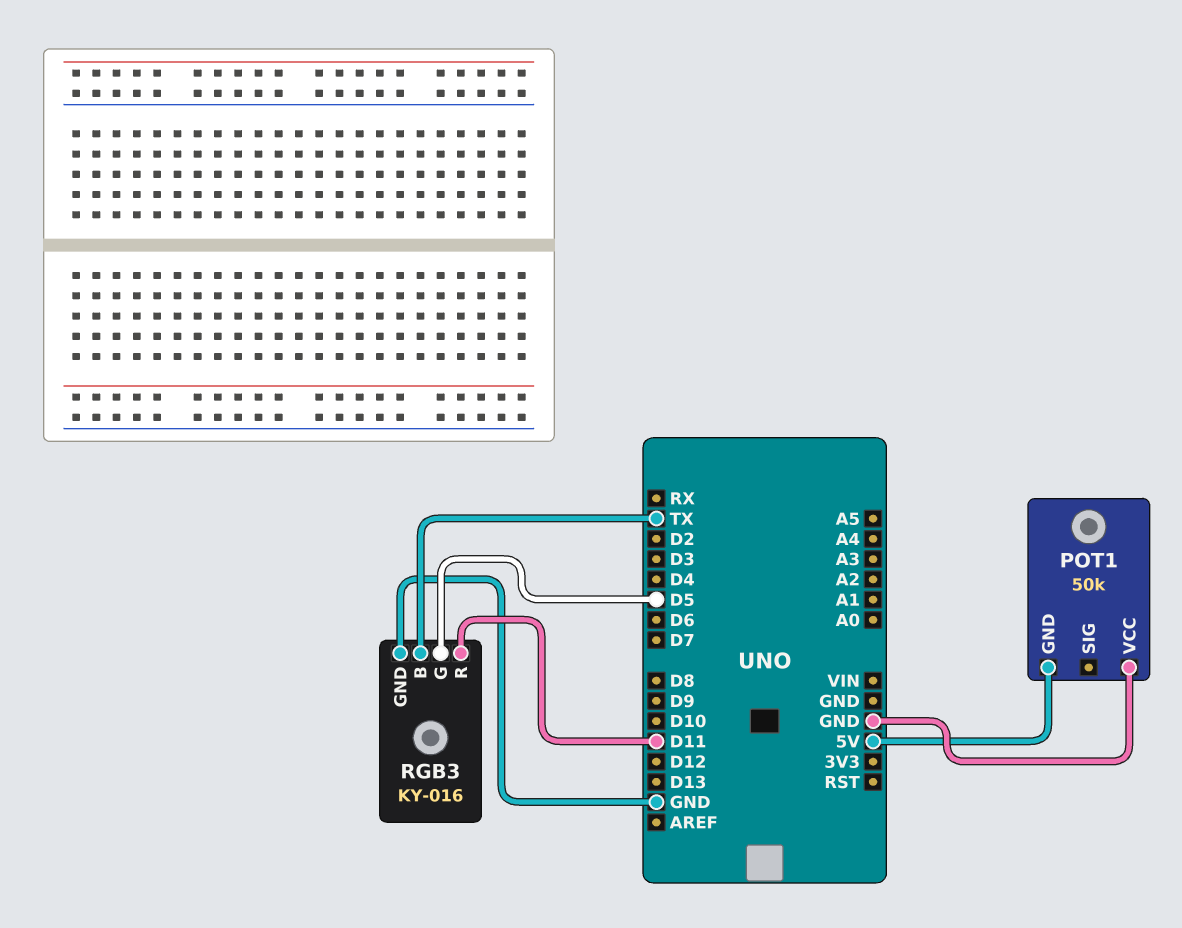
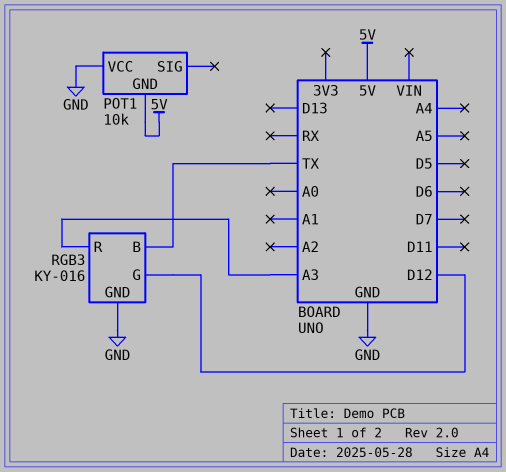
POT1: 50k -> 10k
RGB3 pin G: D5 -> D12
RGB3 pin R: D11 -> A3

